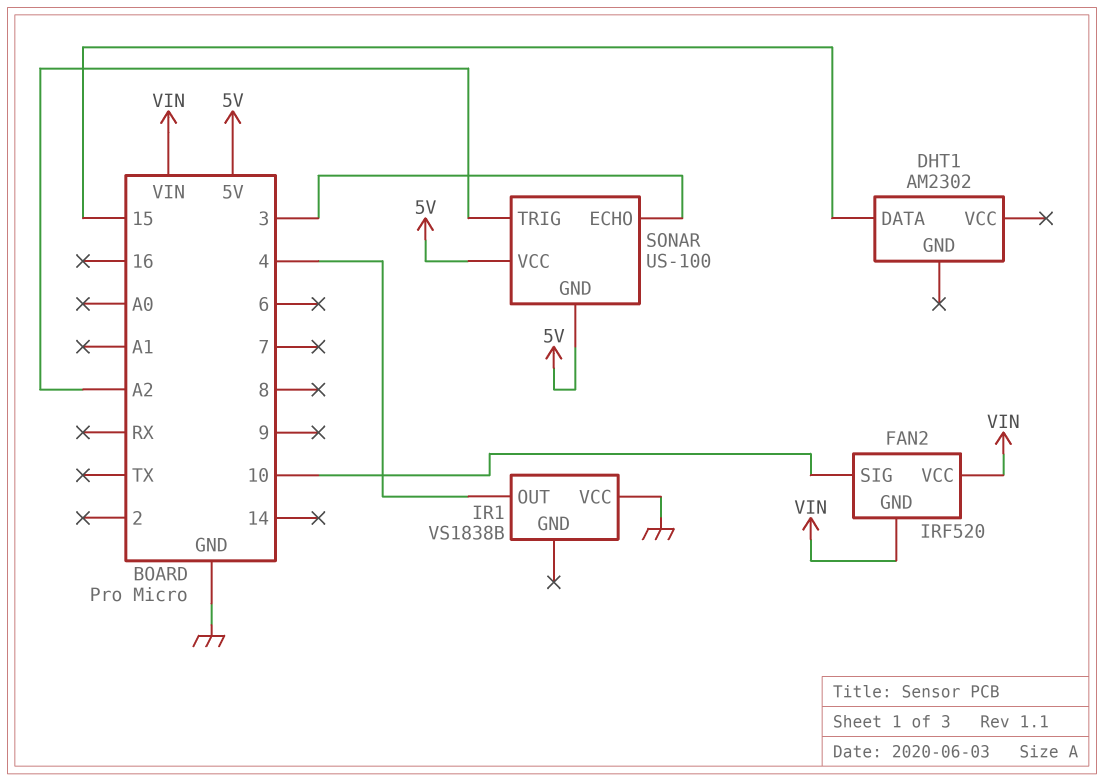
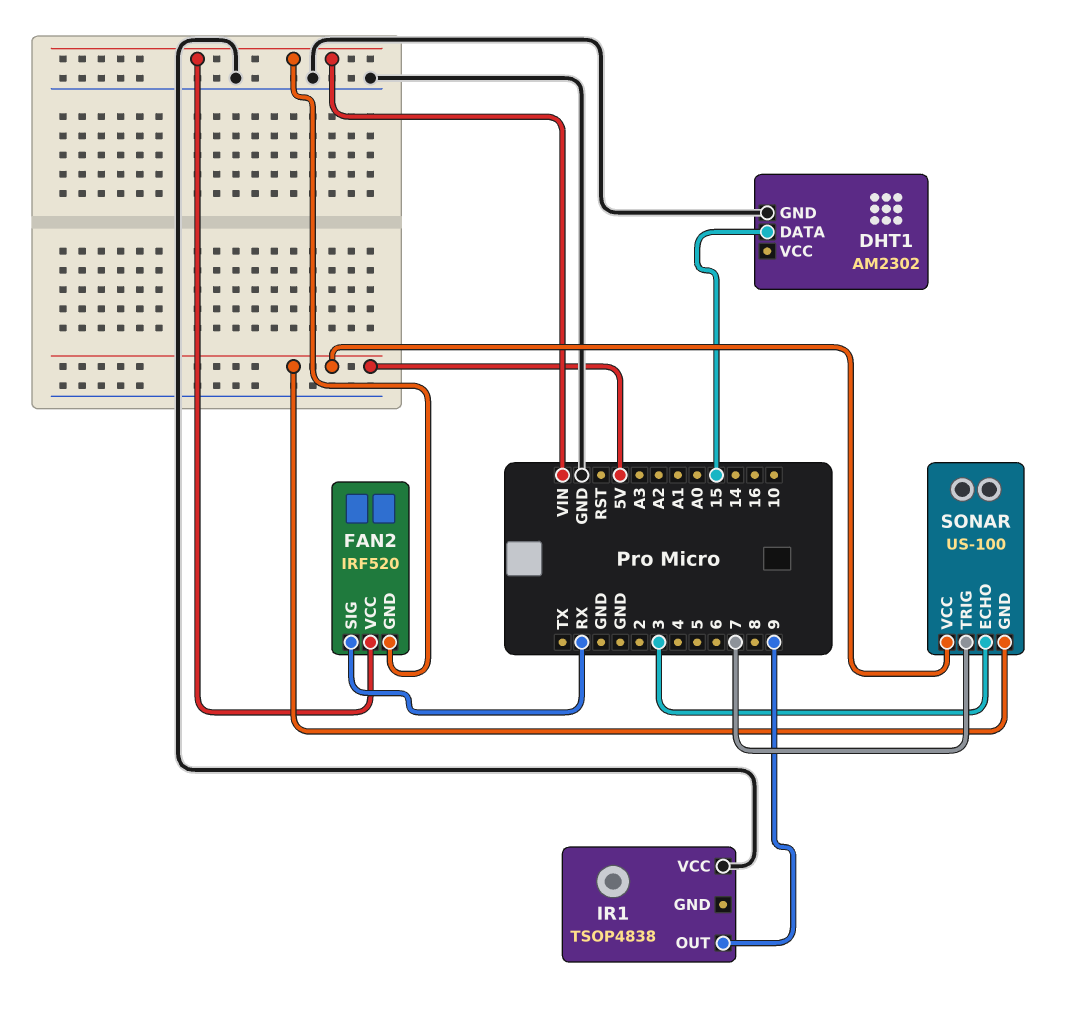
DHT1 pin GND: none -> GND
FAN2 pin SIG: 10 -> RX
IR1: VS1838B -> TSOP4838
IR1 pin OUT: 4 -> 9
SONAR pin TRIG: A2 -> 7

